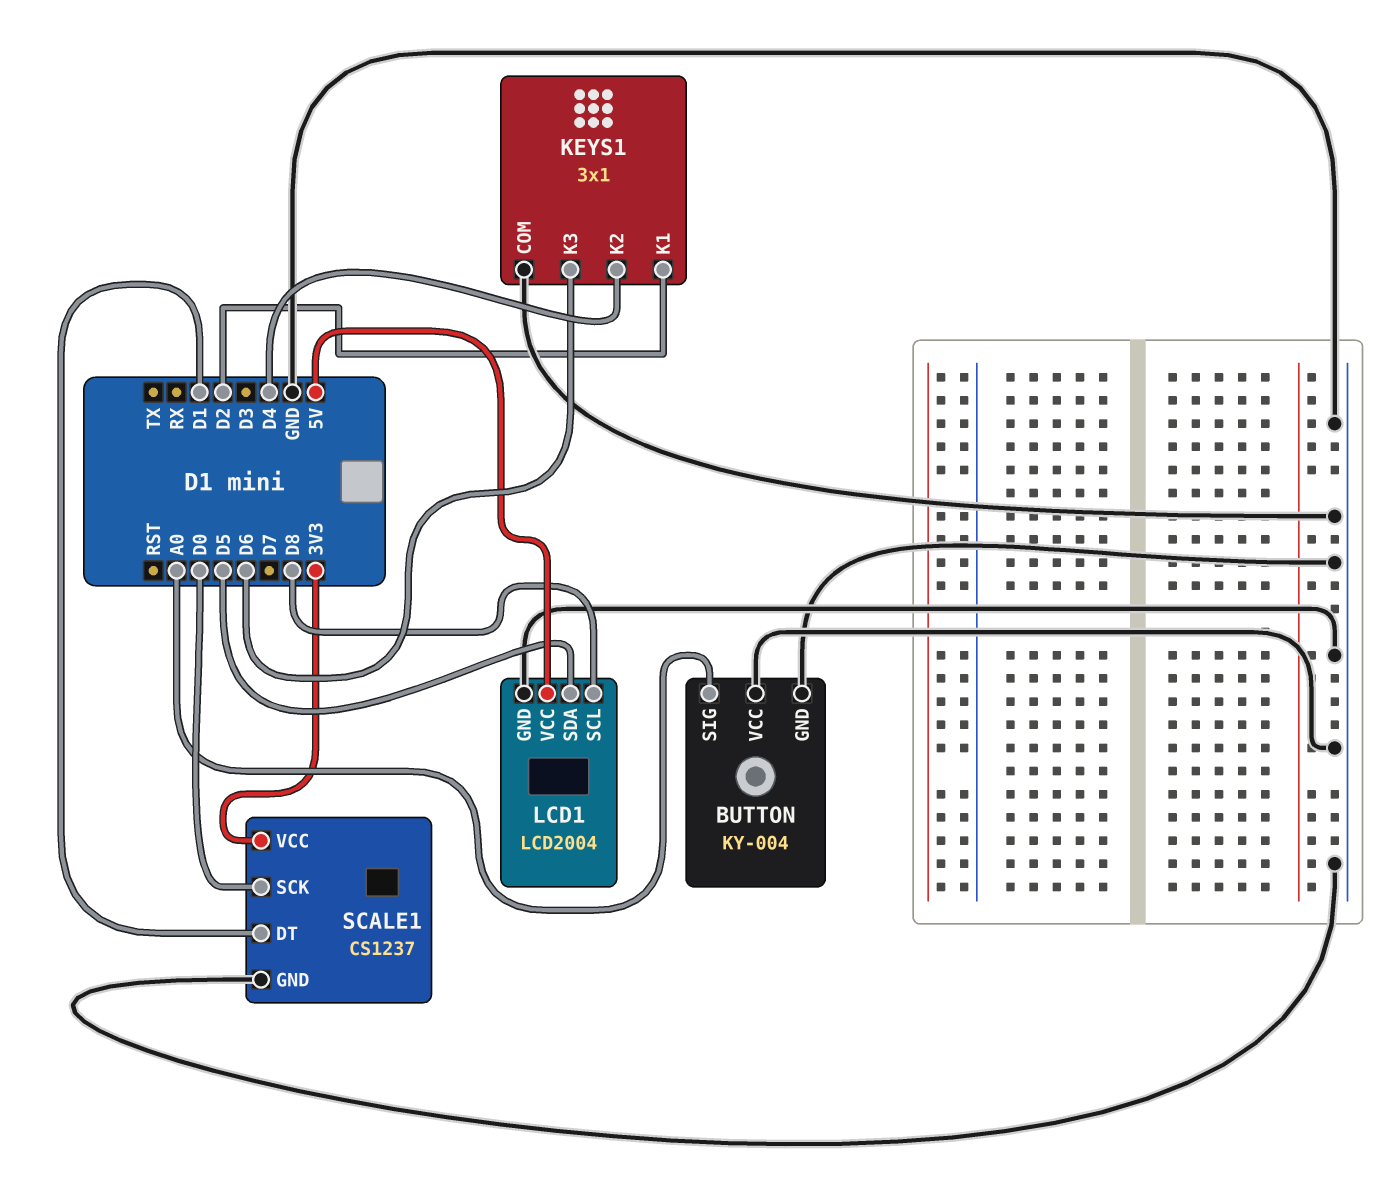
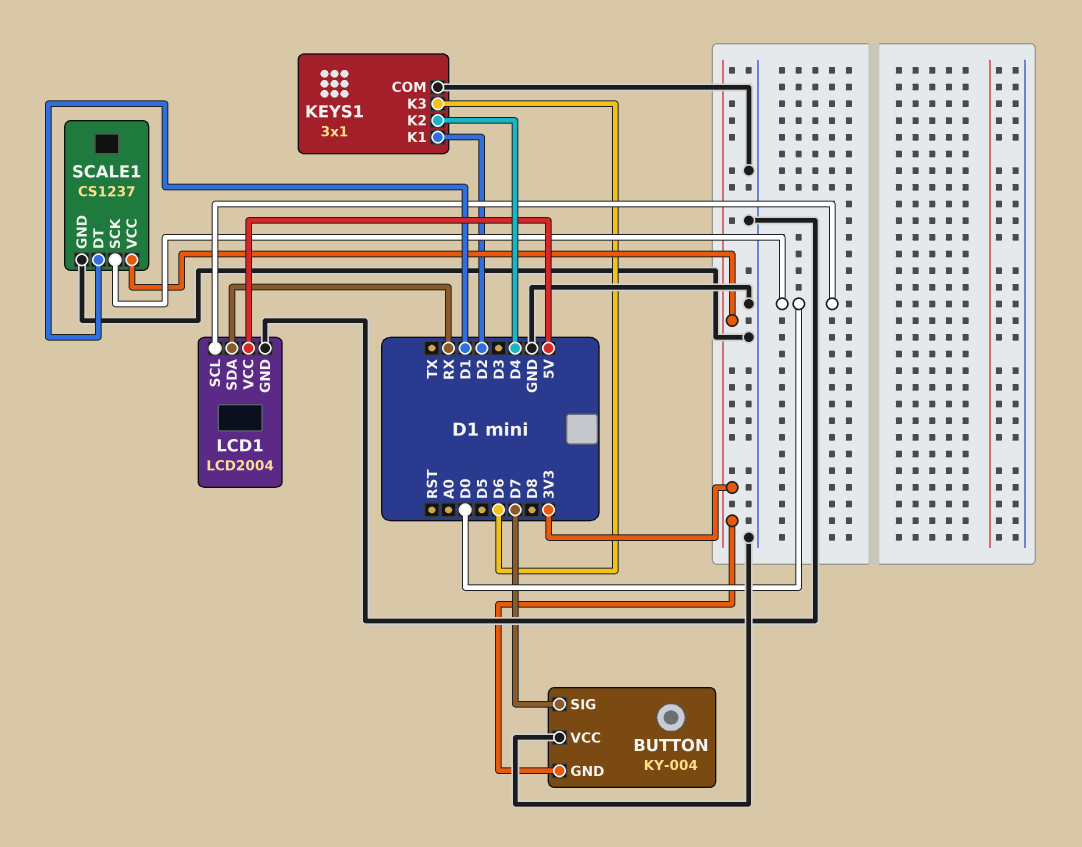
BUTTON pin GND: GND -> 3V3
BUTTON pin SIG: A0 -> D7
LCD1 pin SCL: D8 -> D0
LCD1 pin SDA: D5 -> RX

